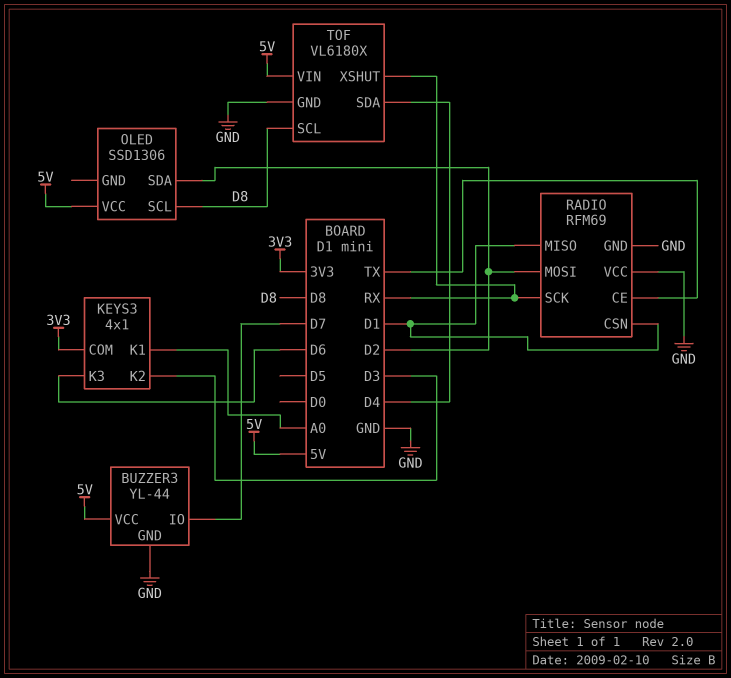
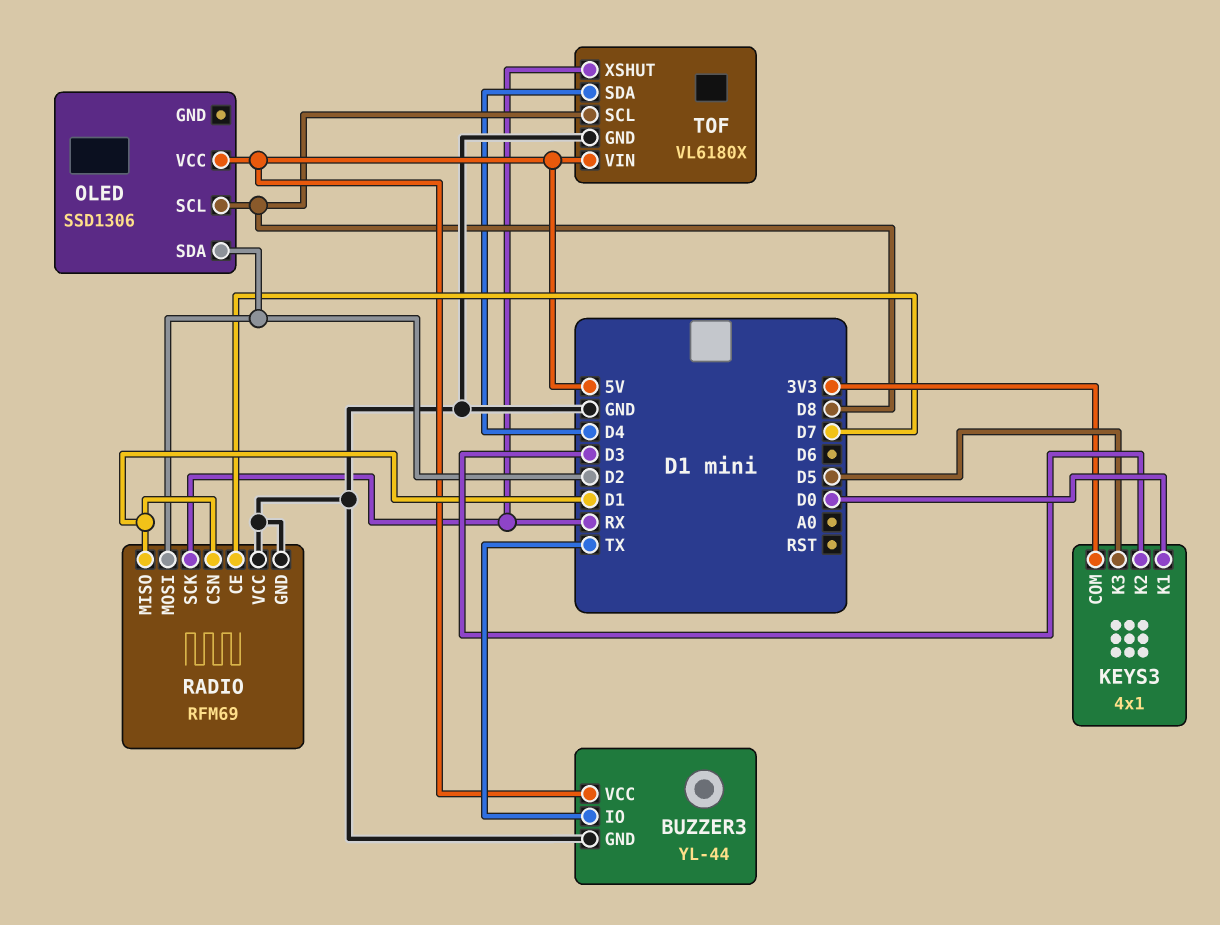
BUZZER3 pin IO: D7 -> TX
KEYS3 pin K1: A0 -> D0
KEYS3 pin K3: D6 -> D5
RADIO pin CE: TX -> D7

